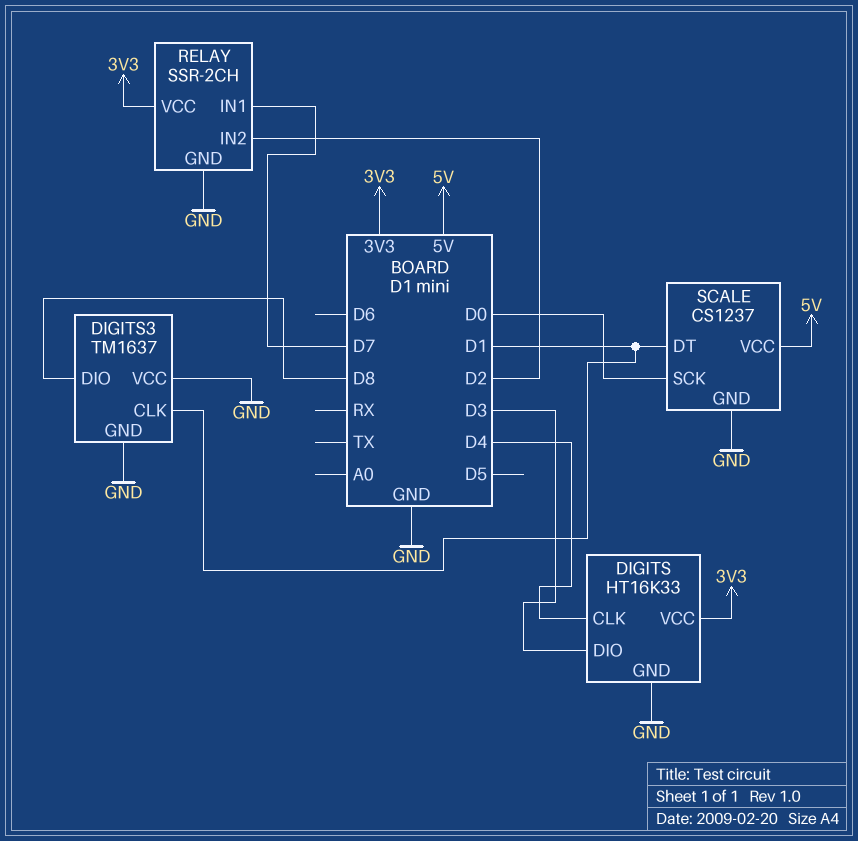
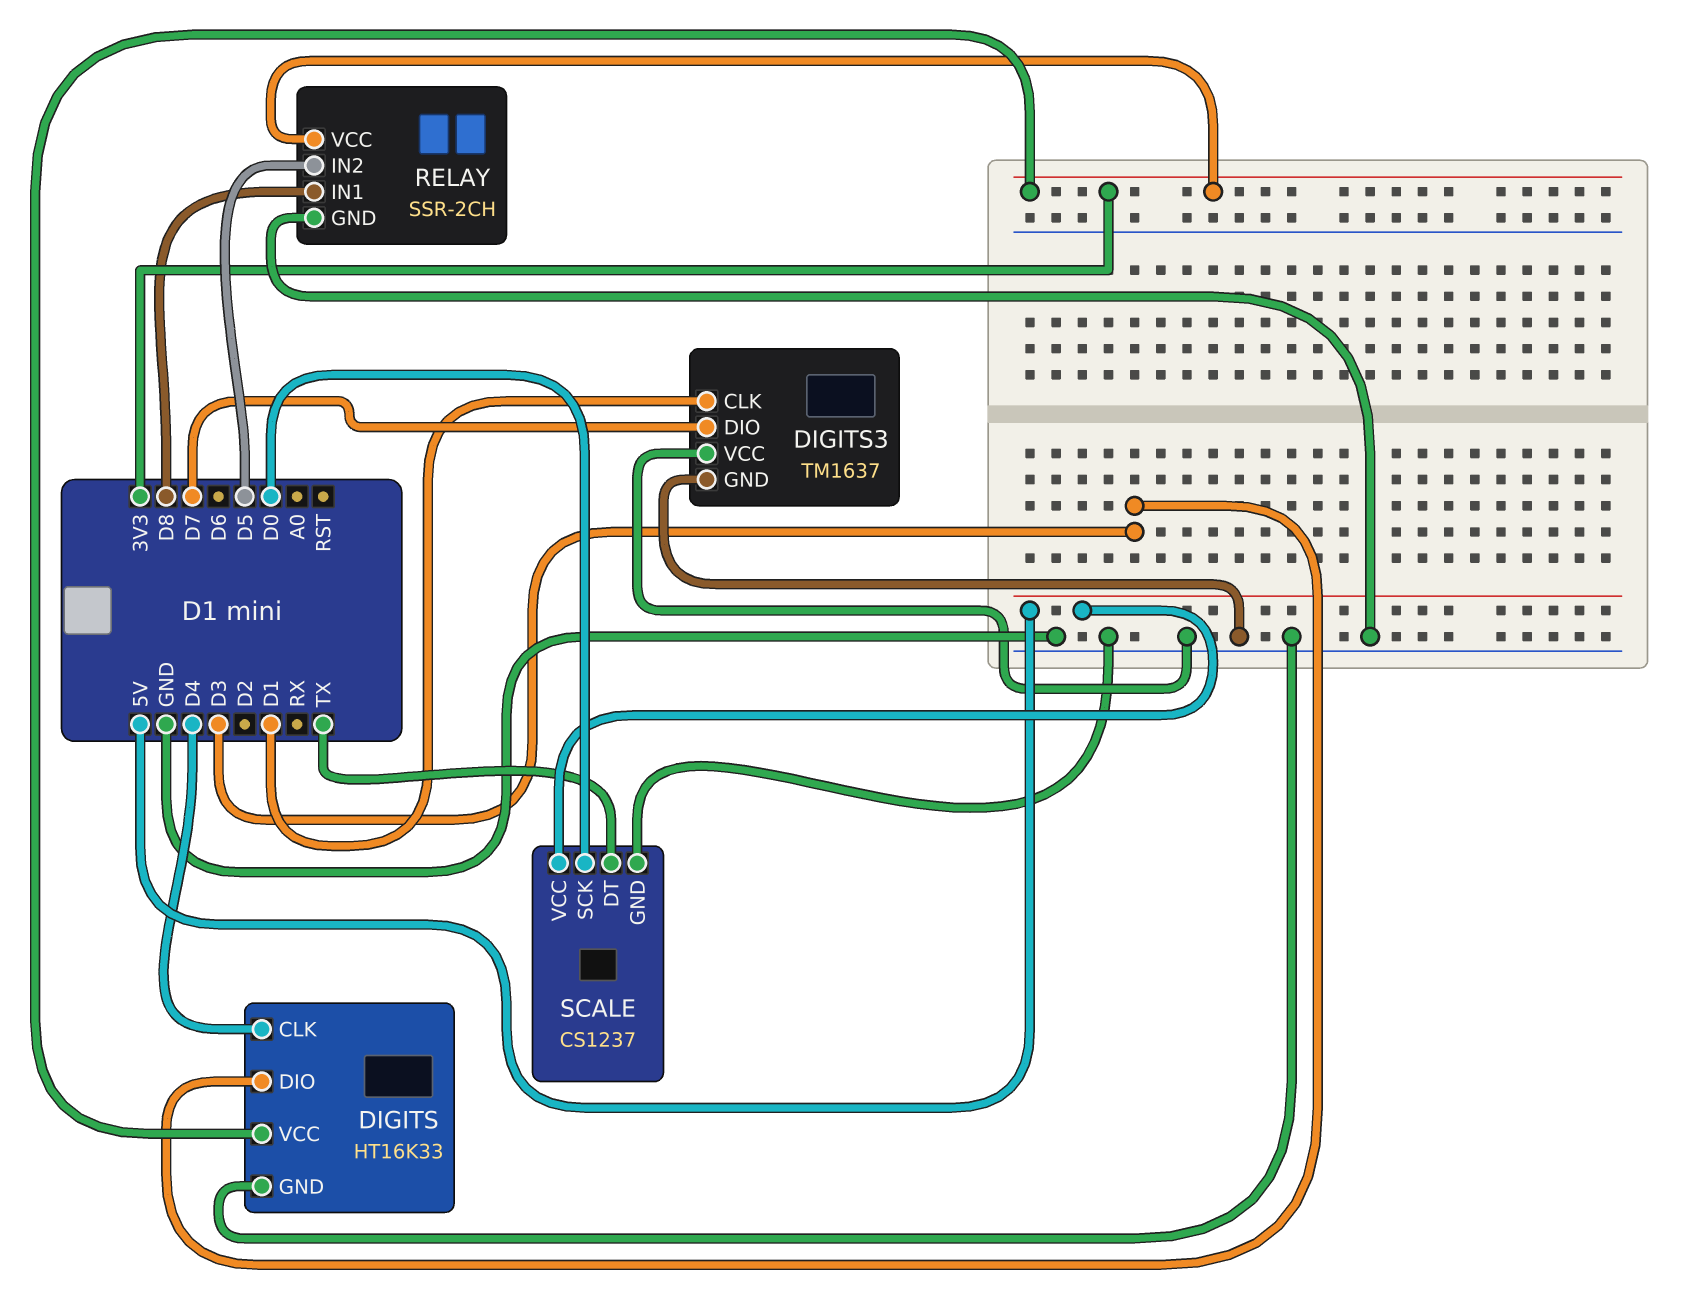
DIGITS3 pin DIO: D8 -> D7
RELAY pin IN1: D7 -> D8
RELAY pin IN2: D2 -> D5
SCALE pin DT: D1 -> TX

